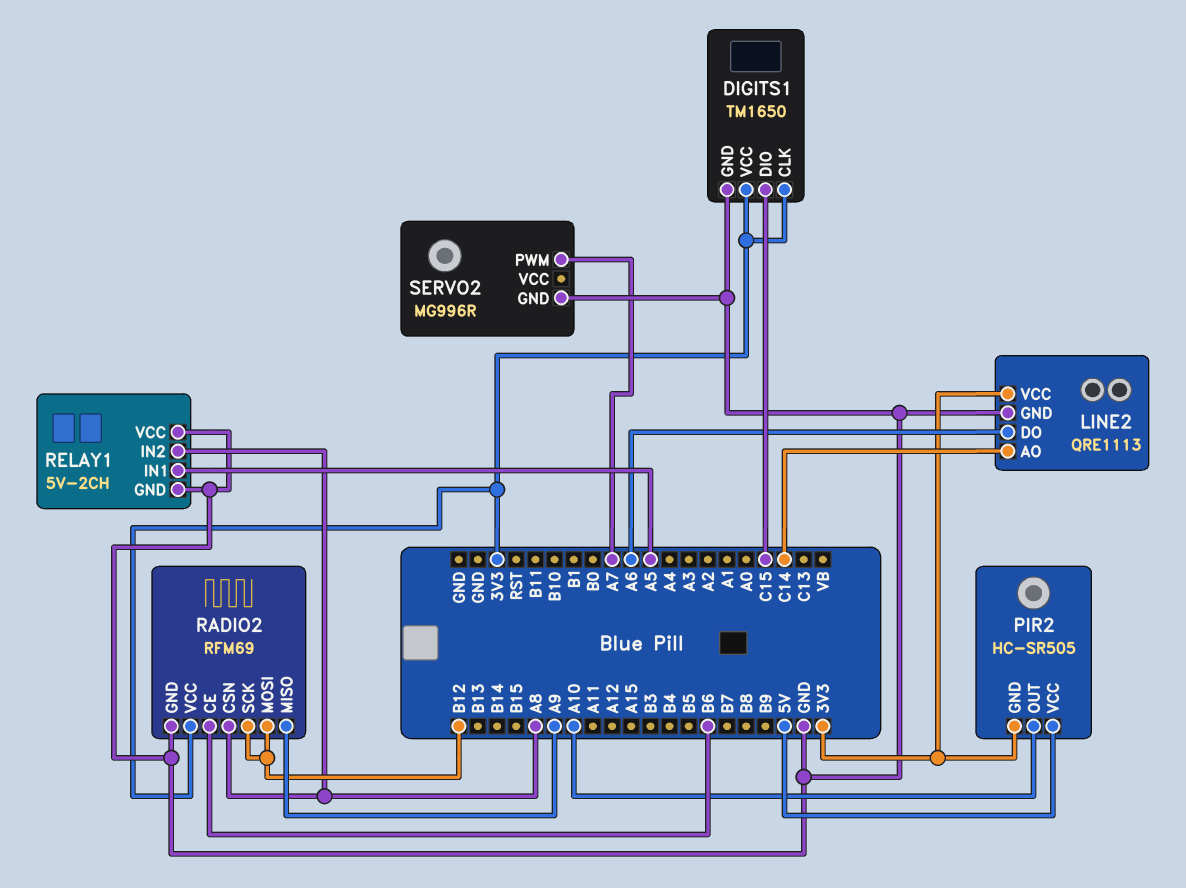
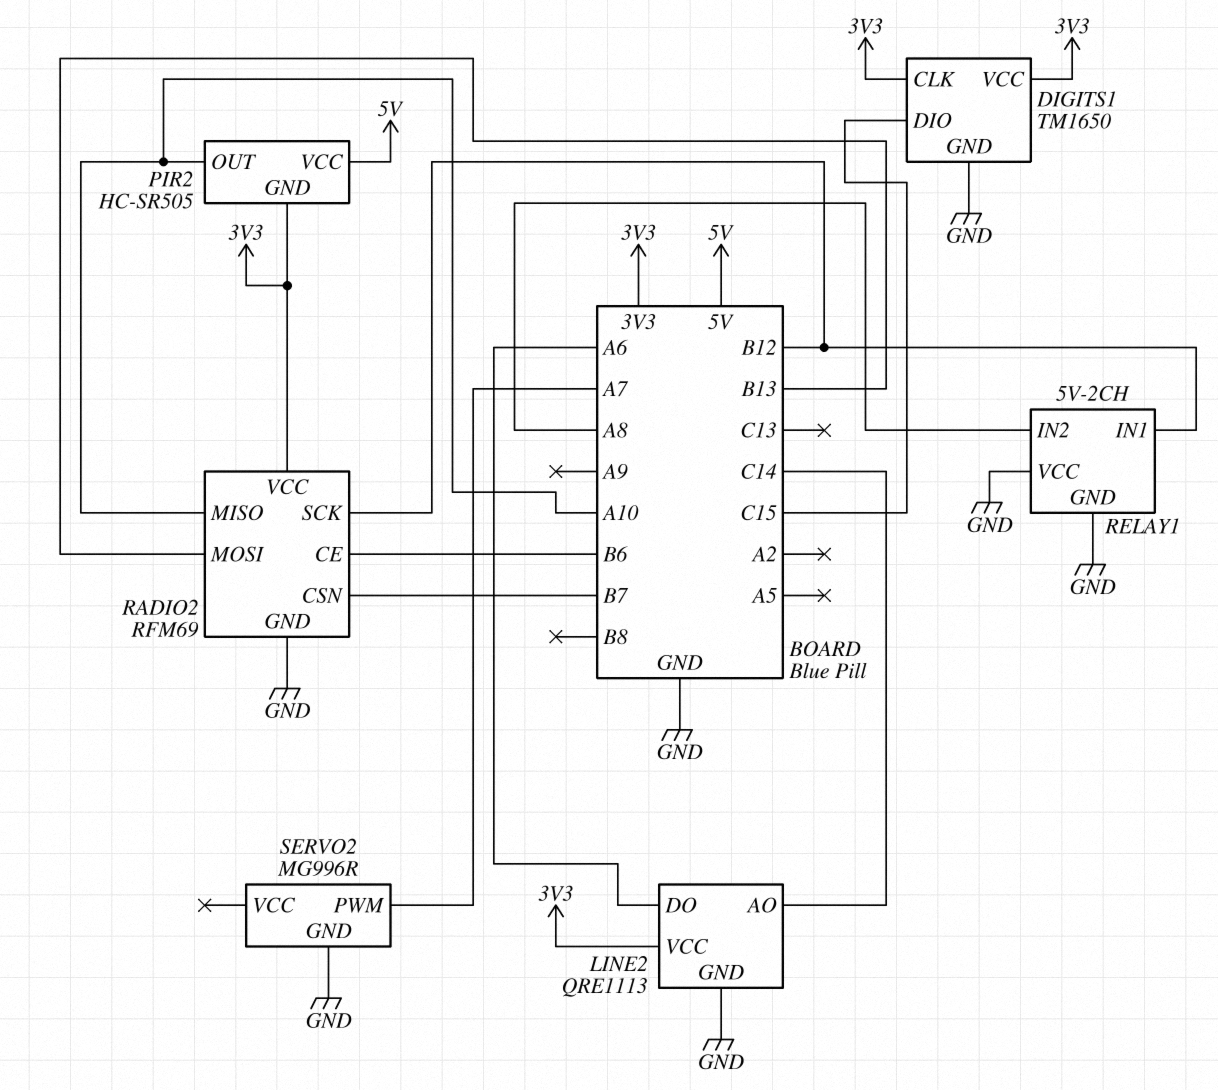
RADIO2 pin CSN: A8 -> B7
RADIO2 pin MISO: A9 -> A10
RADIO2 pin MOSI: B12 -> B13
RELAY1 pin IN1: A5 -> B12

